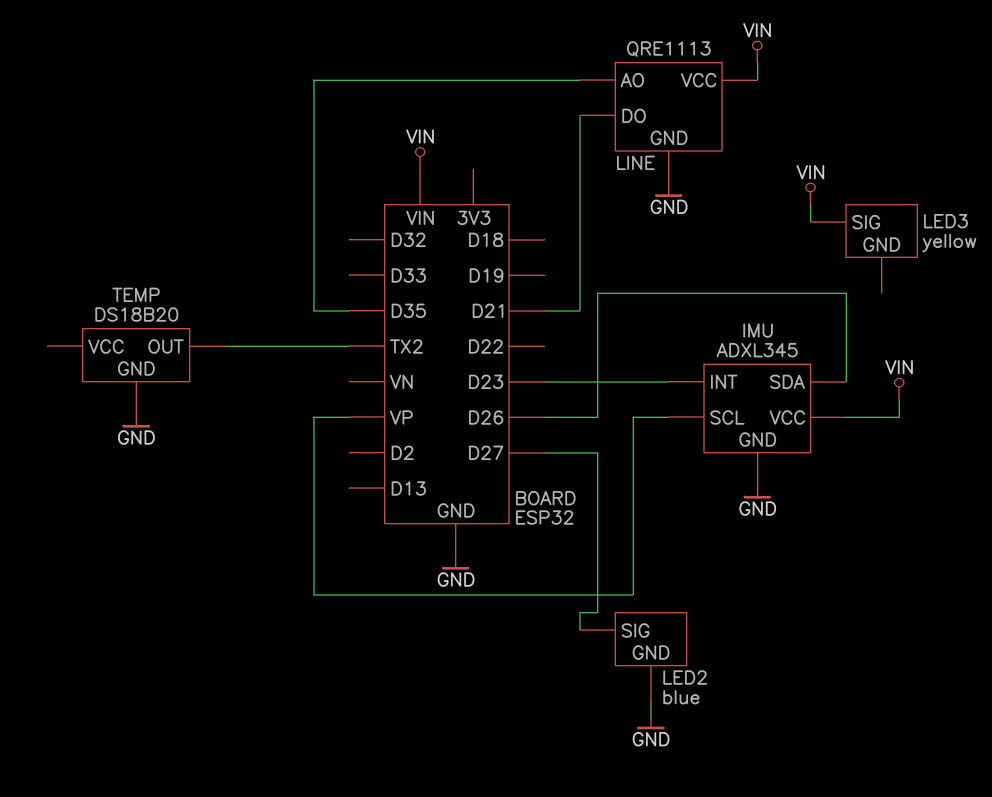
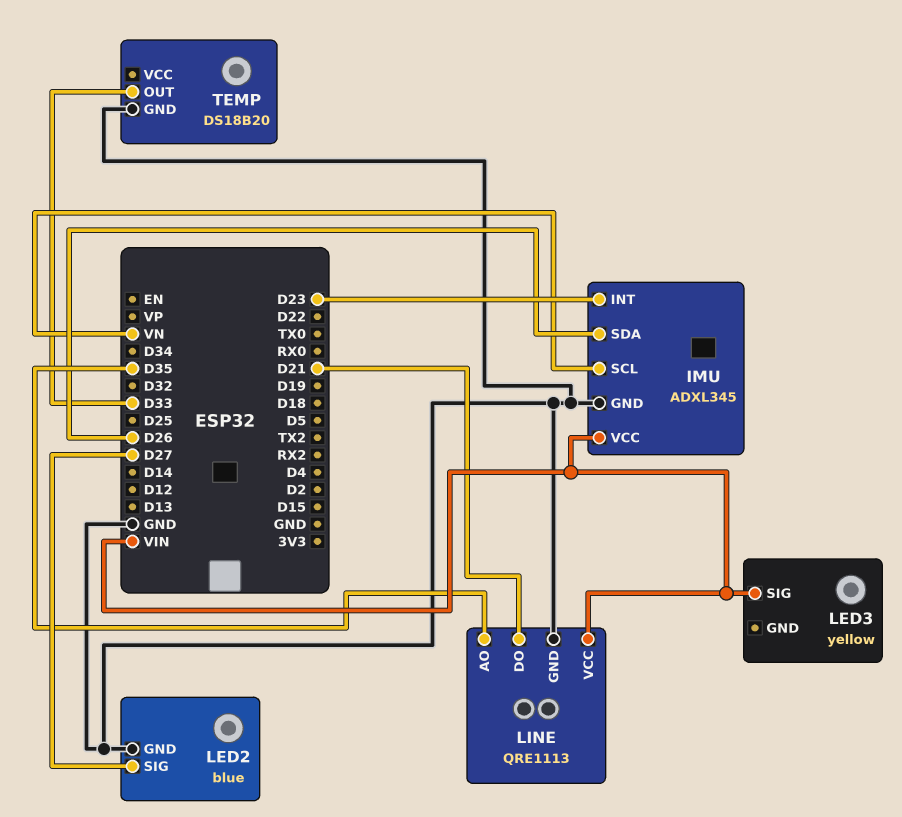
IMU pin SCL: VP -> VN
TEMP pin OUT: TX2 -> D33

